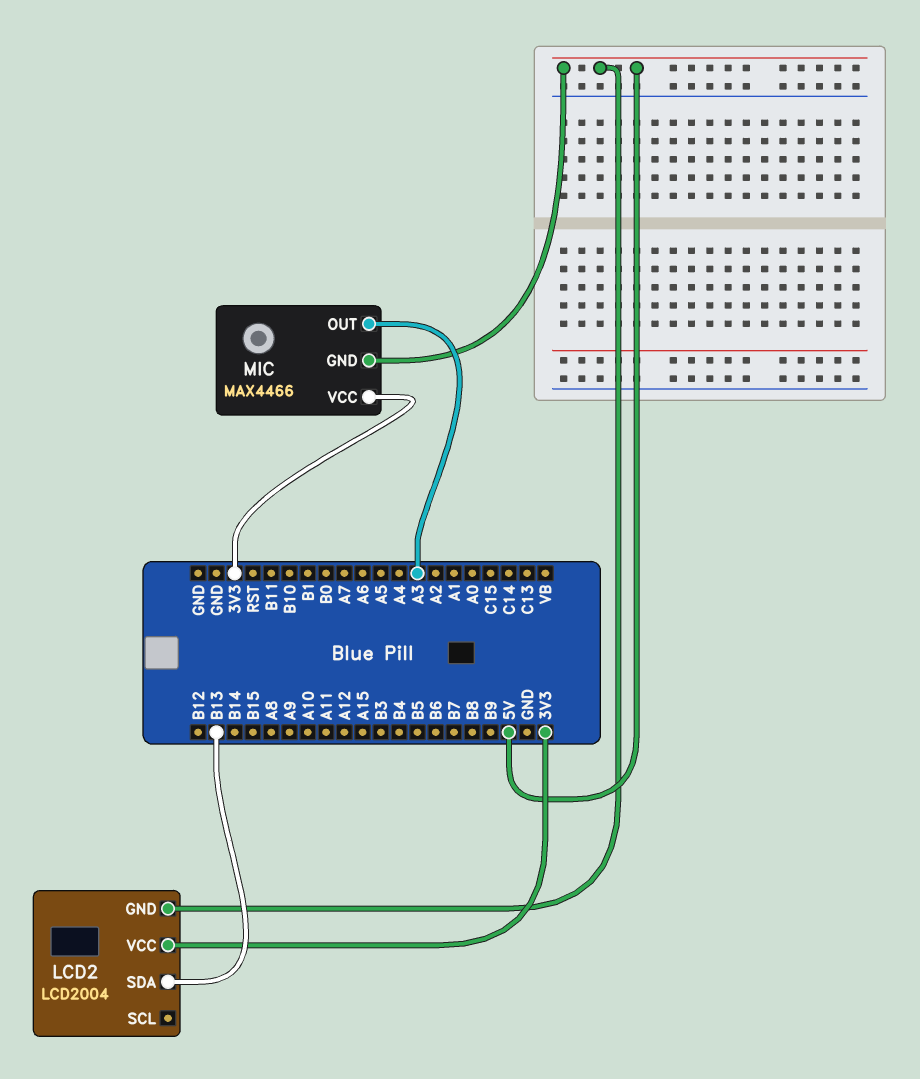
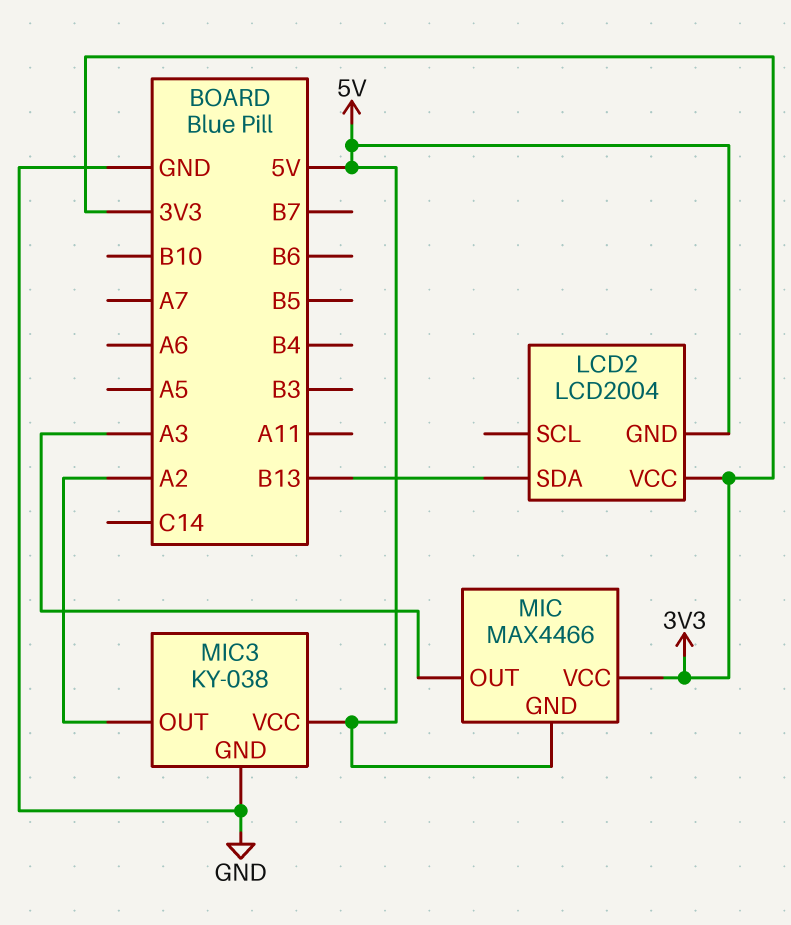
MIC3: none -> KY-038
MIC3 pin GND: none -> GND
MIC3 pin OUT: none -> A2
MIC3 pin VCC: none -> 5V

